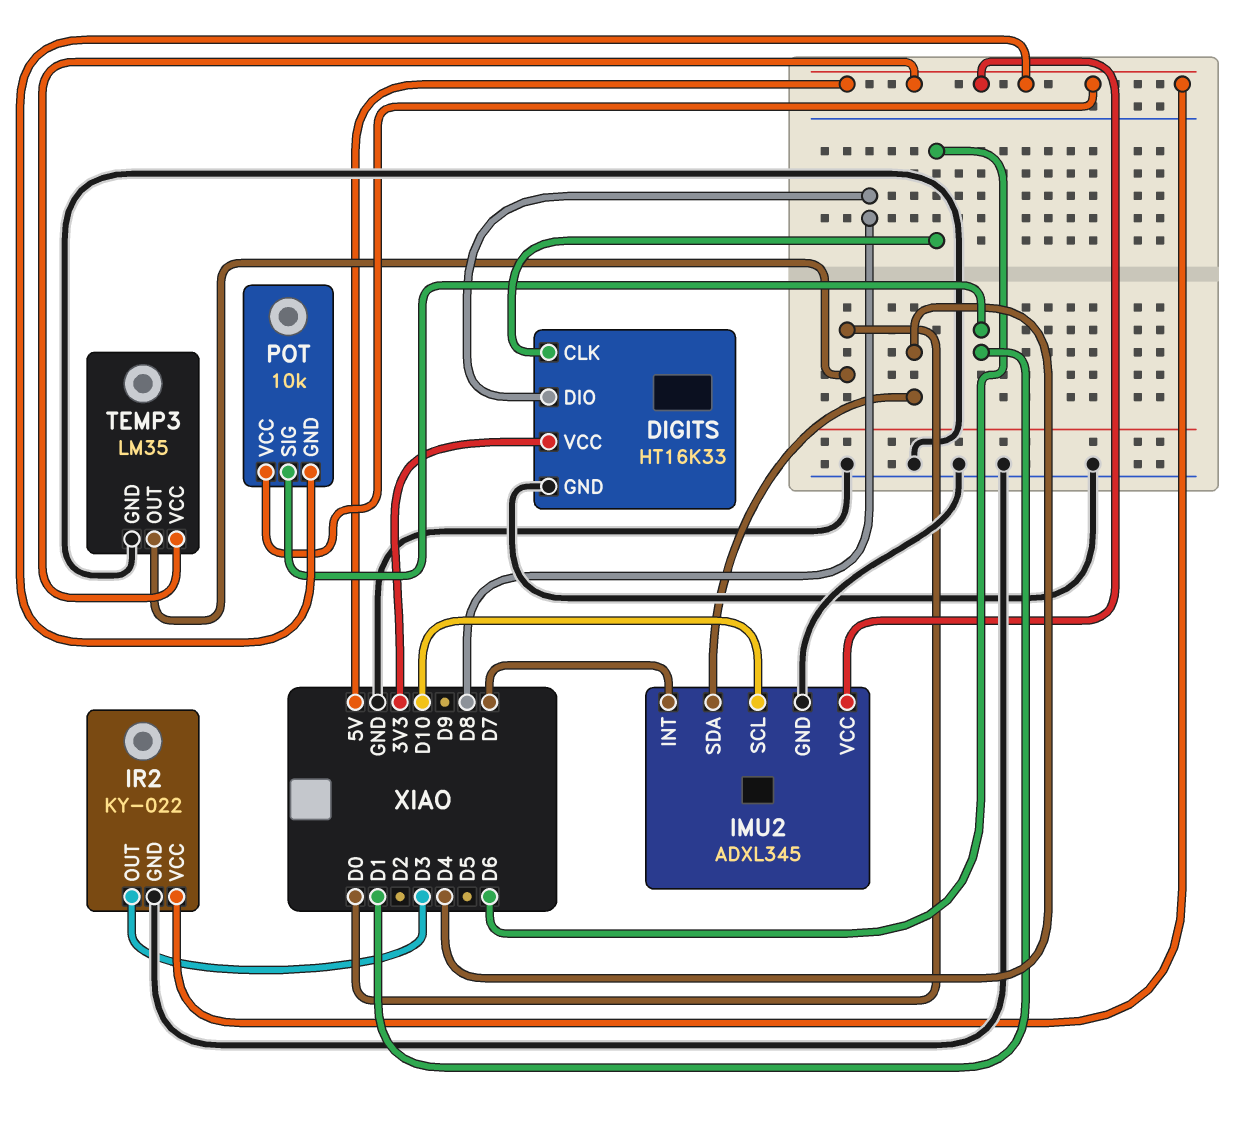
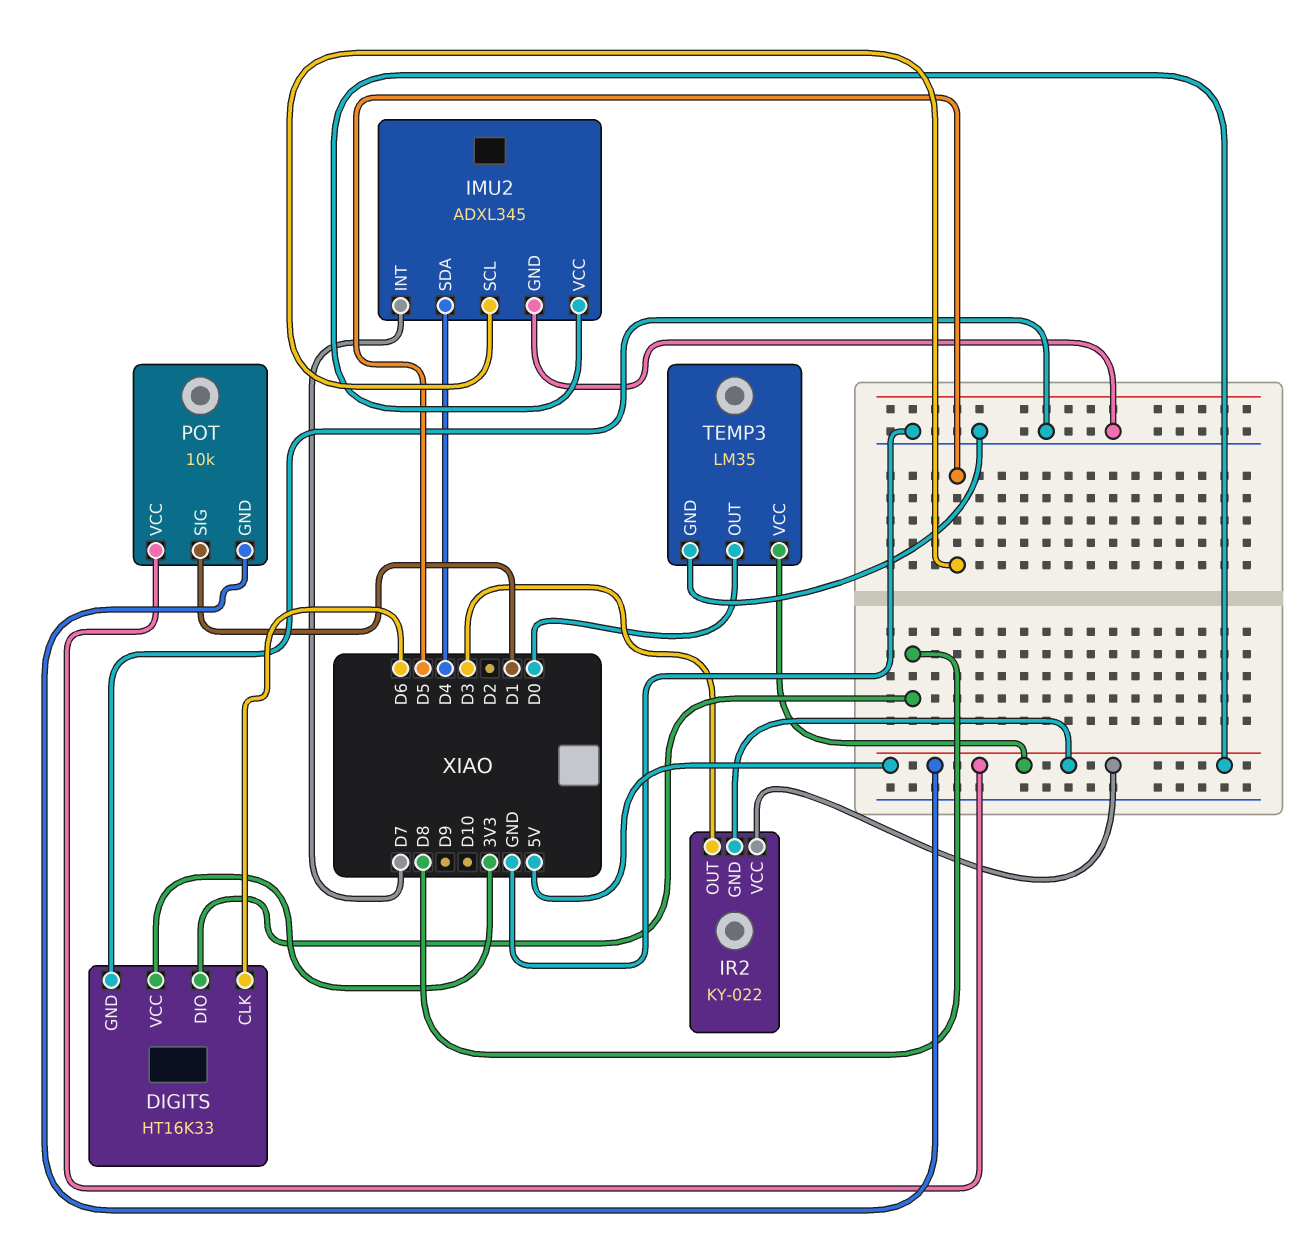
IMU2 pin SCL: D10 -> D5
IR2 pin GND: GND -> 5V

